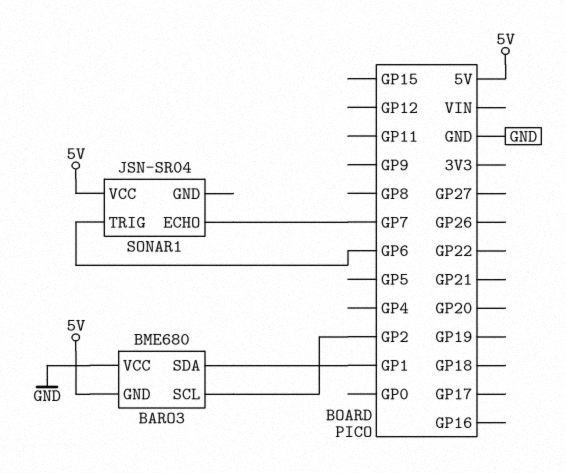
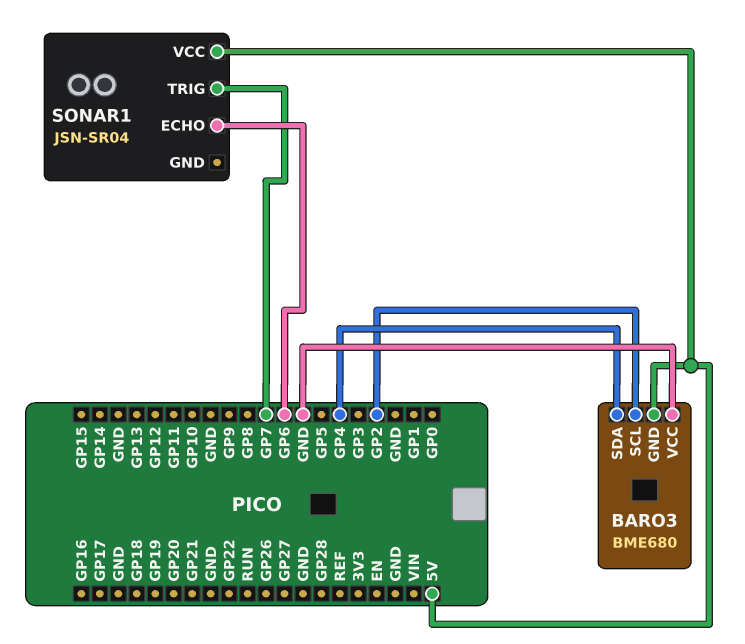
BARO3 pin SDA: GP1 -> GP4
SONAR1 pin ECHO: GP7 -> GP6
SONAR1 pin TRIG: GP6 -> GP7

